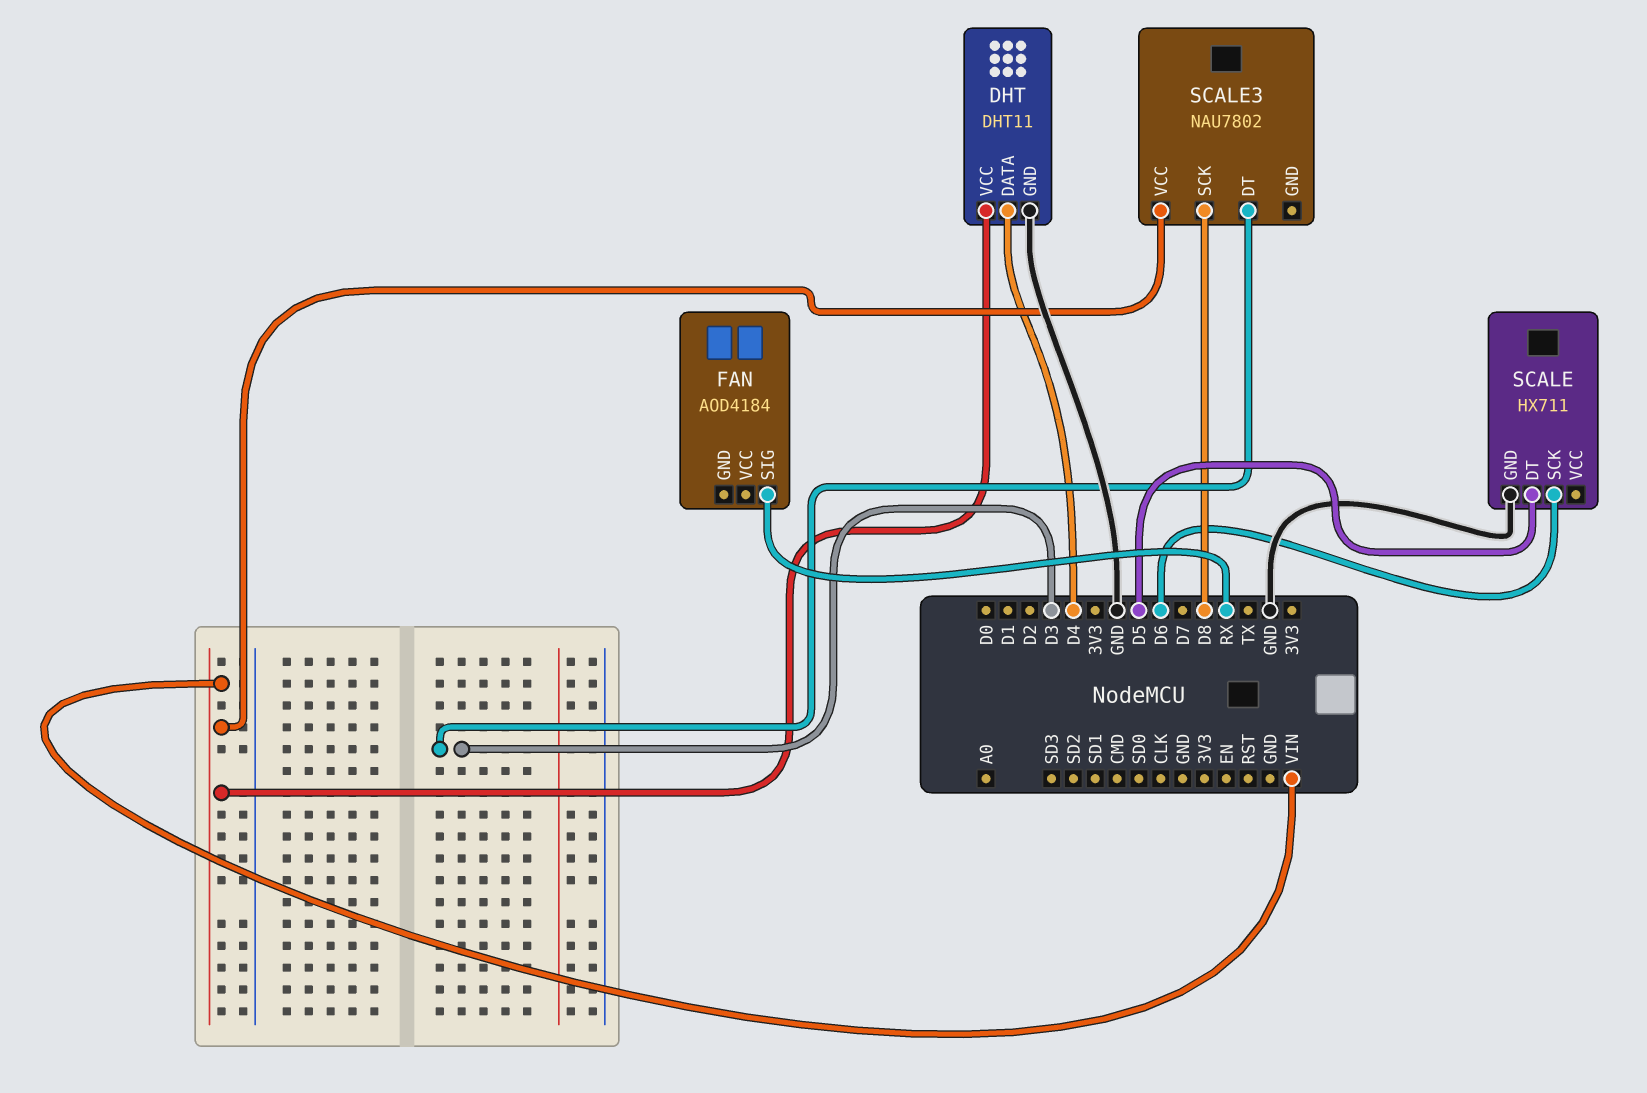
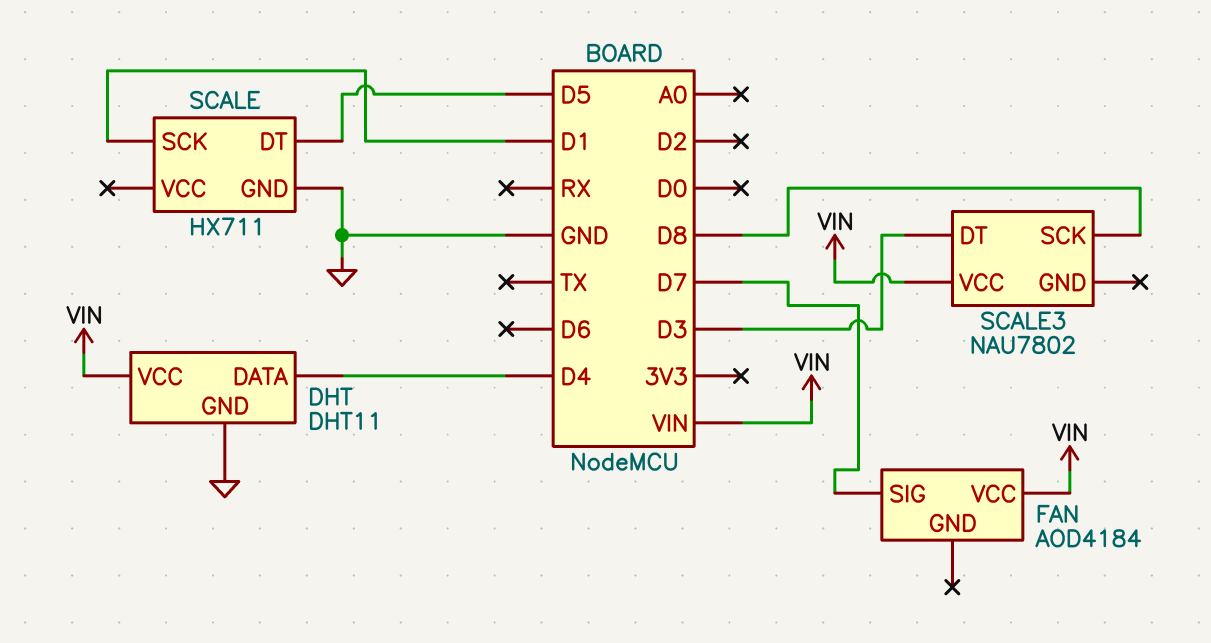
FAN pin SIG: RX -> D7
FAN pin VCC: none -> VIN
SCALE pin SCK: D6 -> D1

